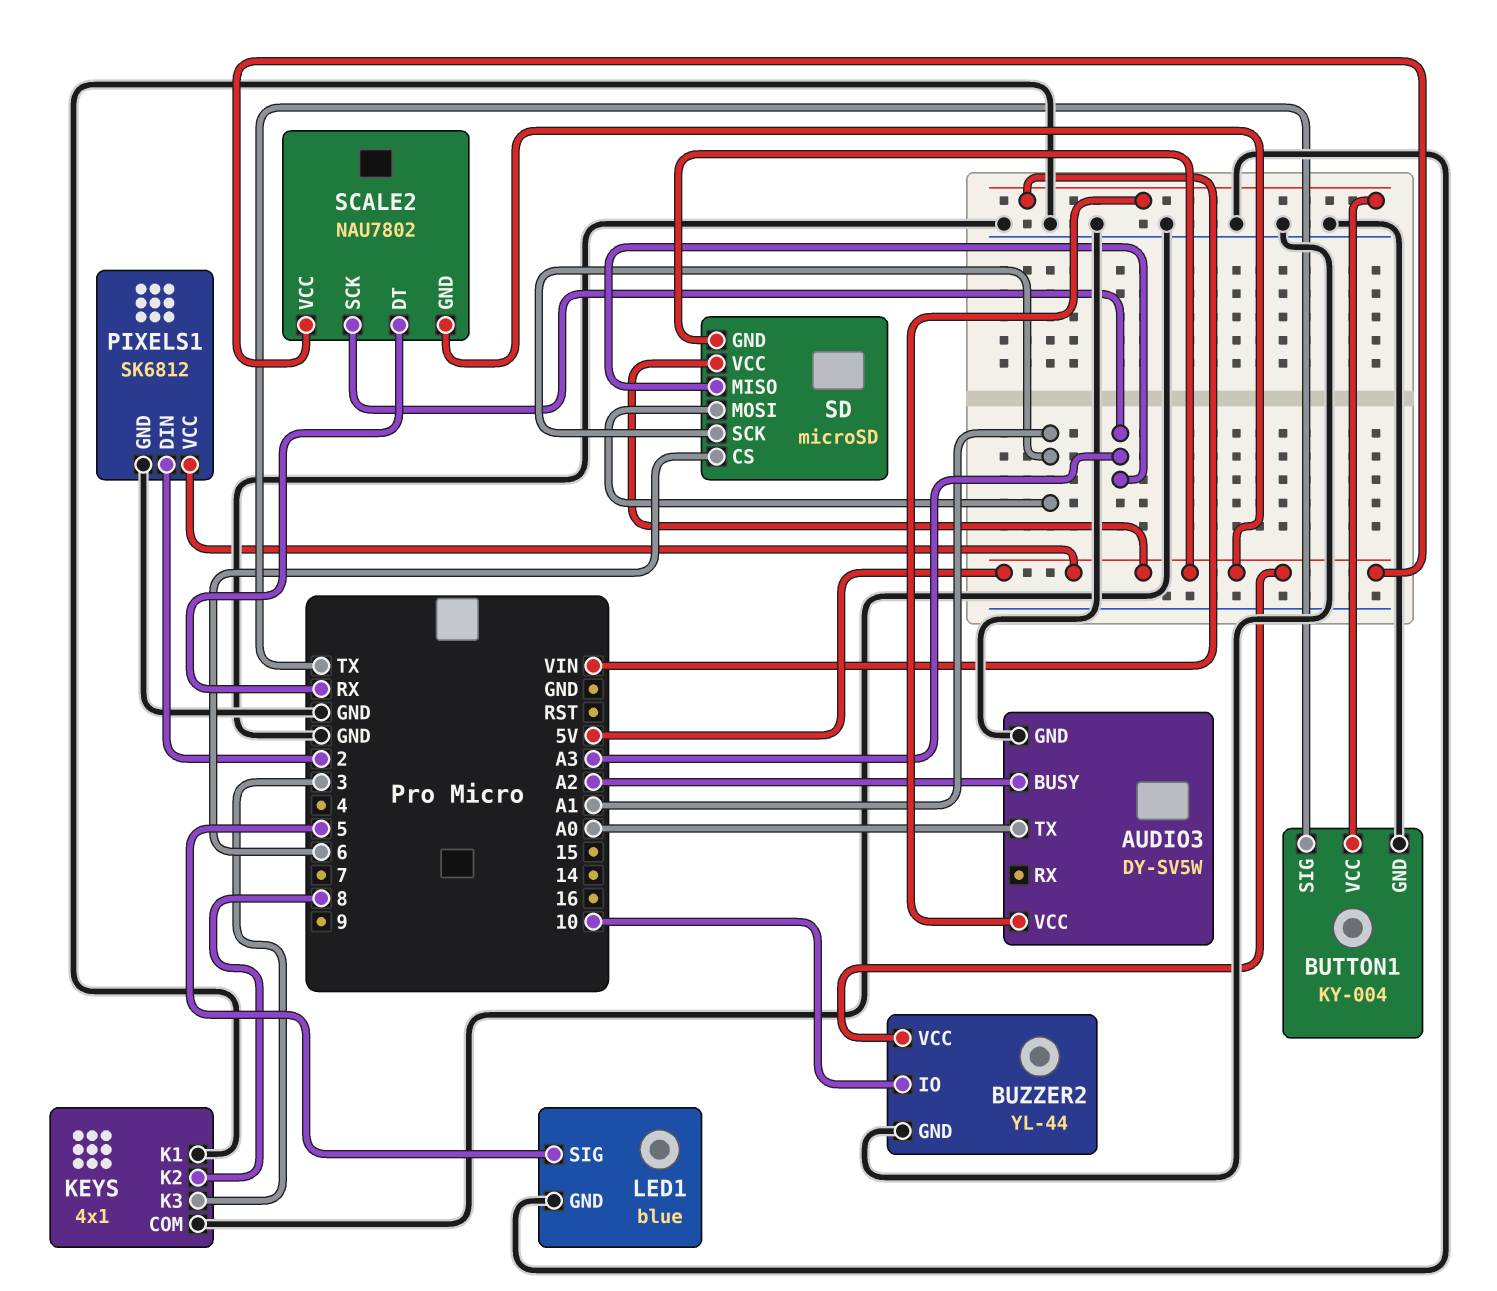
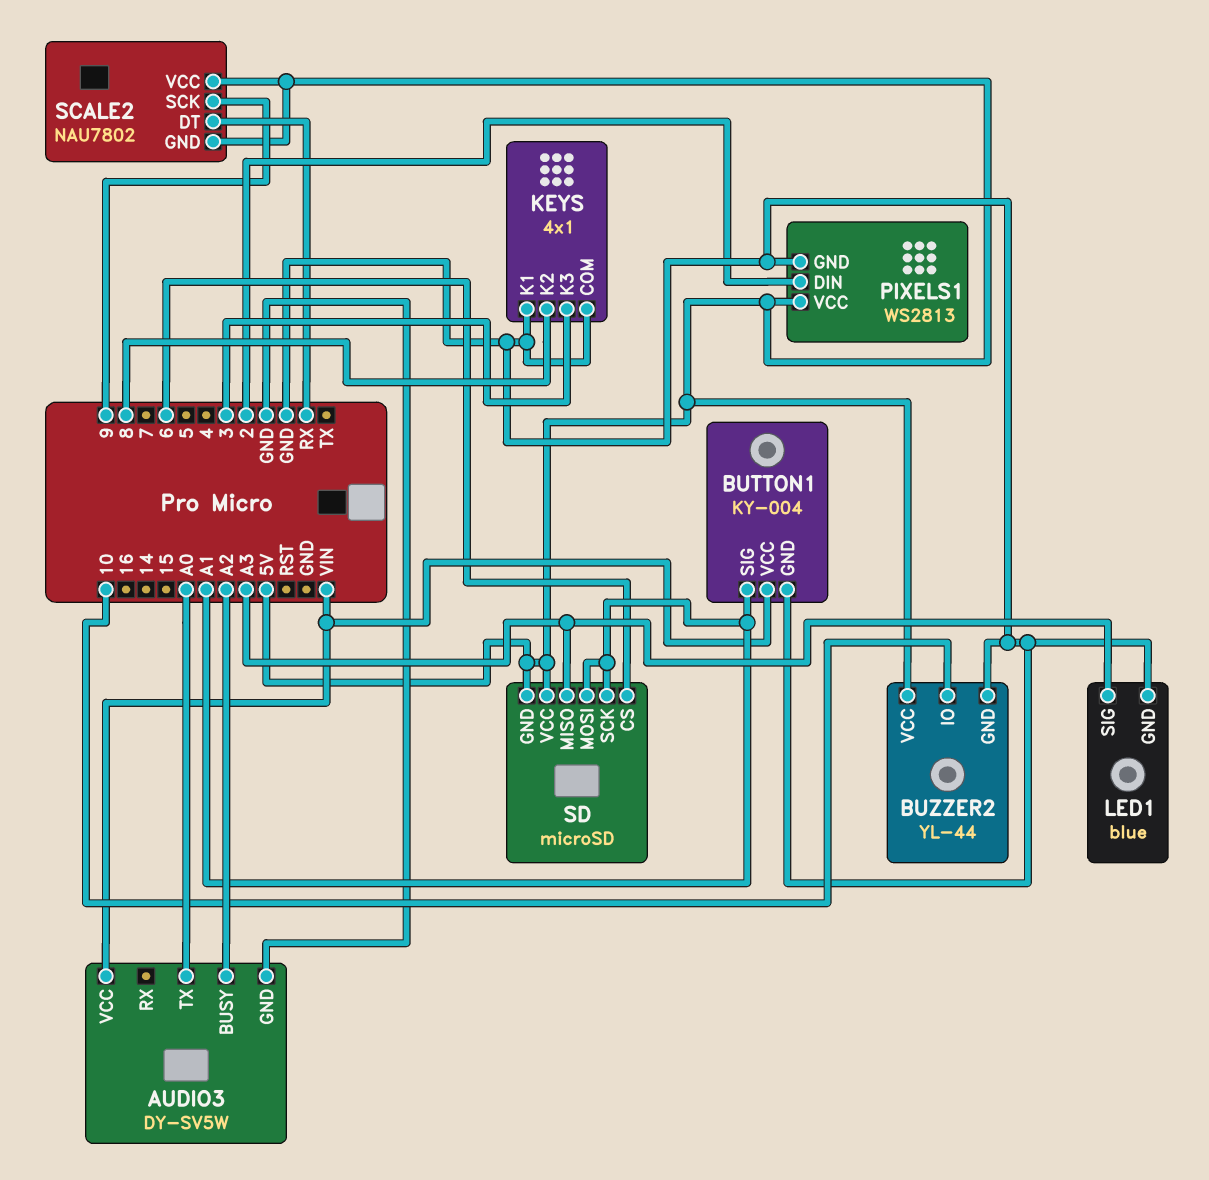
BUTTON1 pin SIG: TX -> A1
LED1 pin SIG: 5 -> A3
PIXELS1: SK6812 -> WS2813
SCALE2 pin SCK: A3 -> 9

